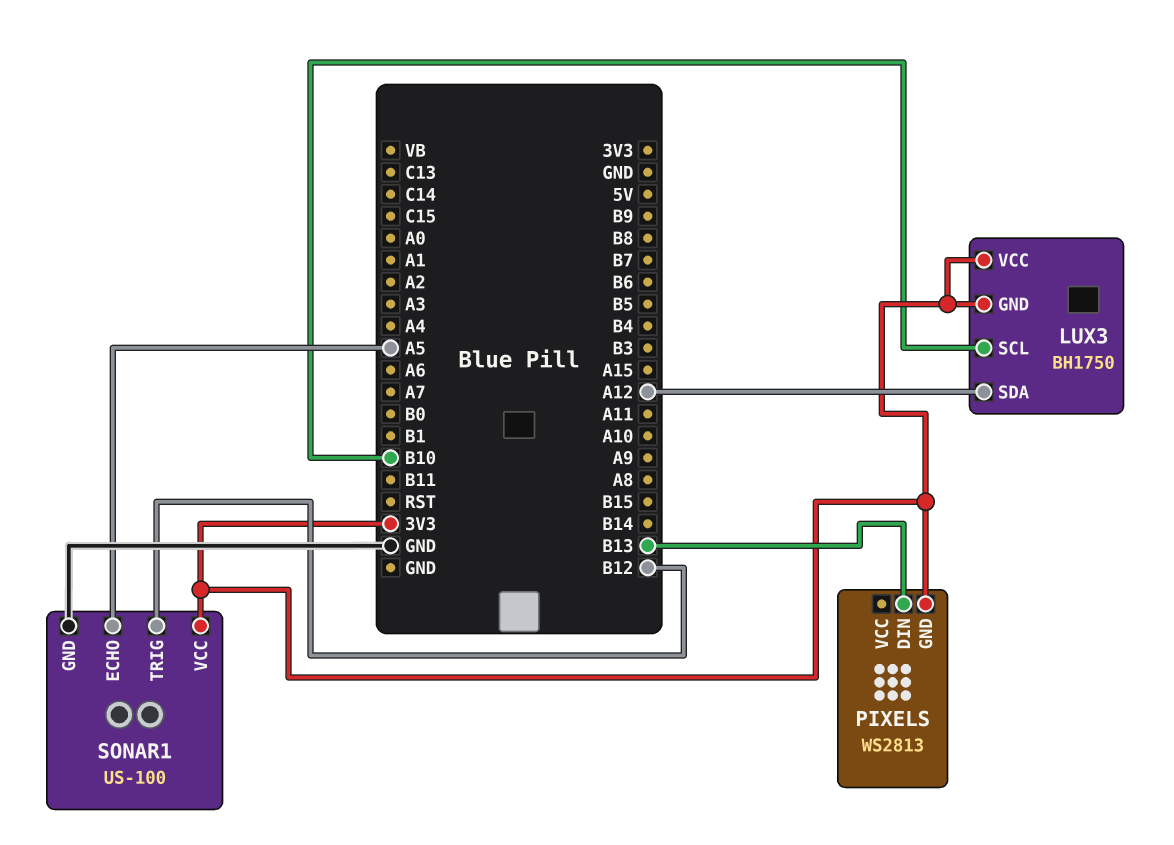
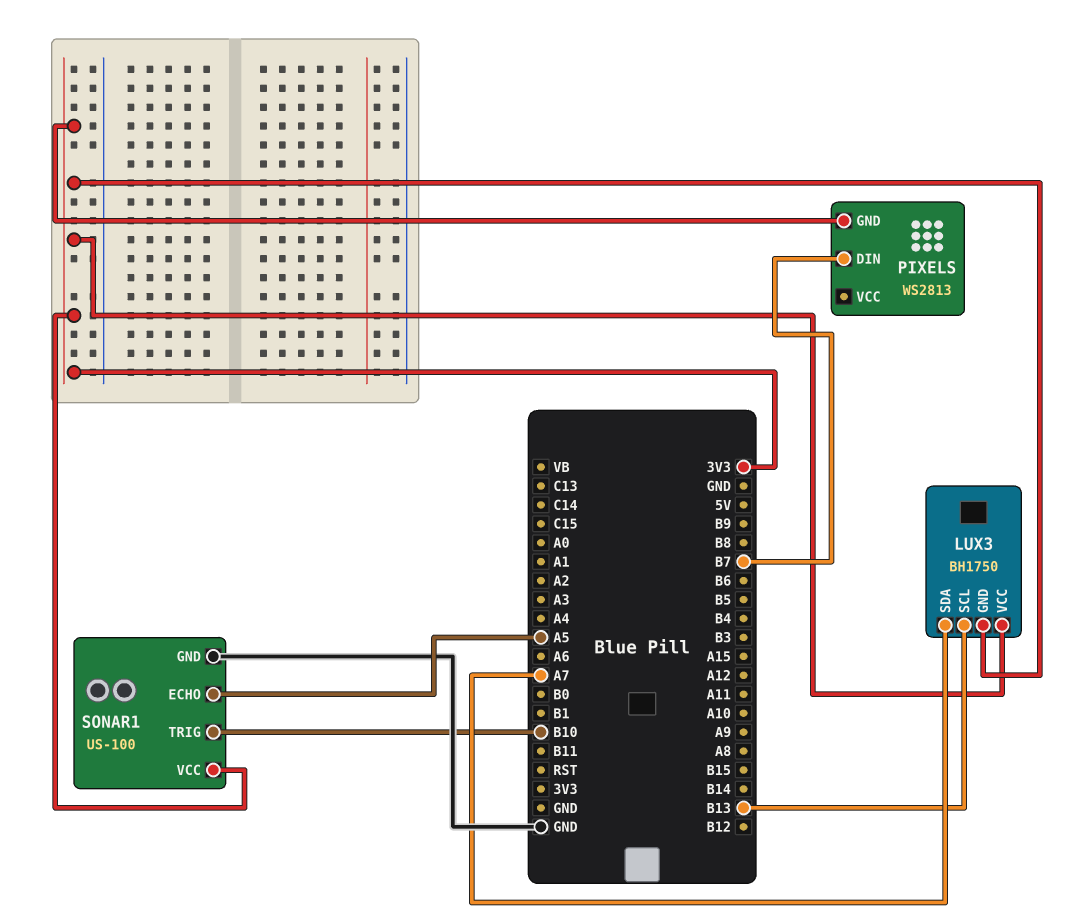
LUX3 pin SCL: B10 -> B13
LUX3 pin SDA: A12 -> A7
PIXELS pin DIN: B13 -> B7
SONAR1 pin TRIG: B12 -> B10

